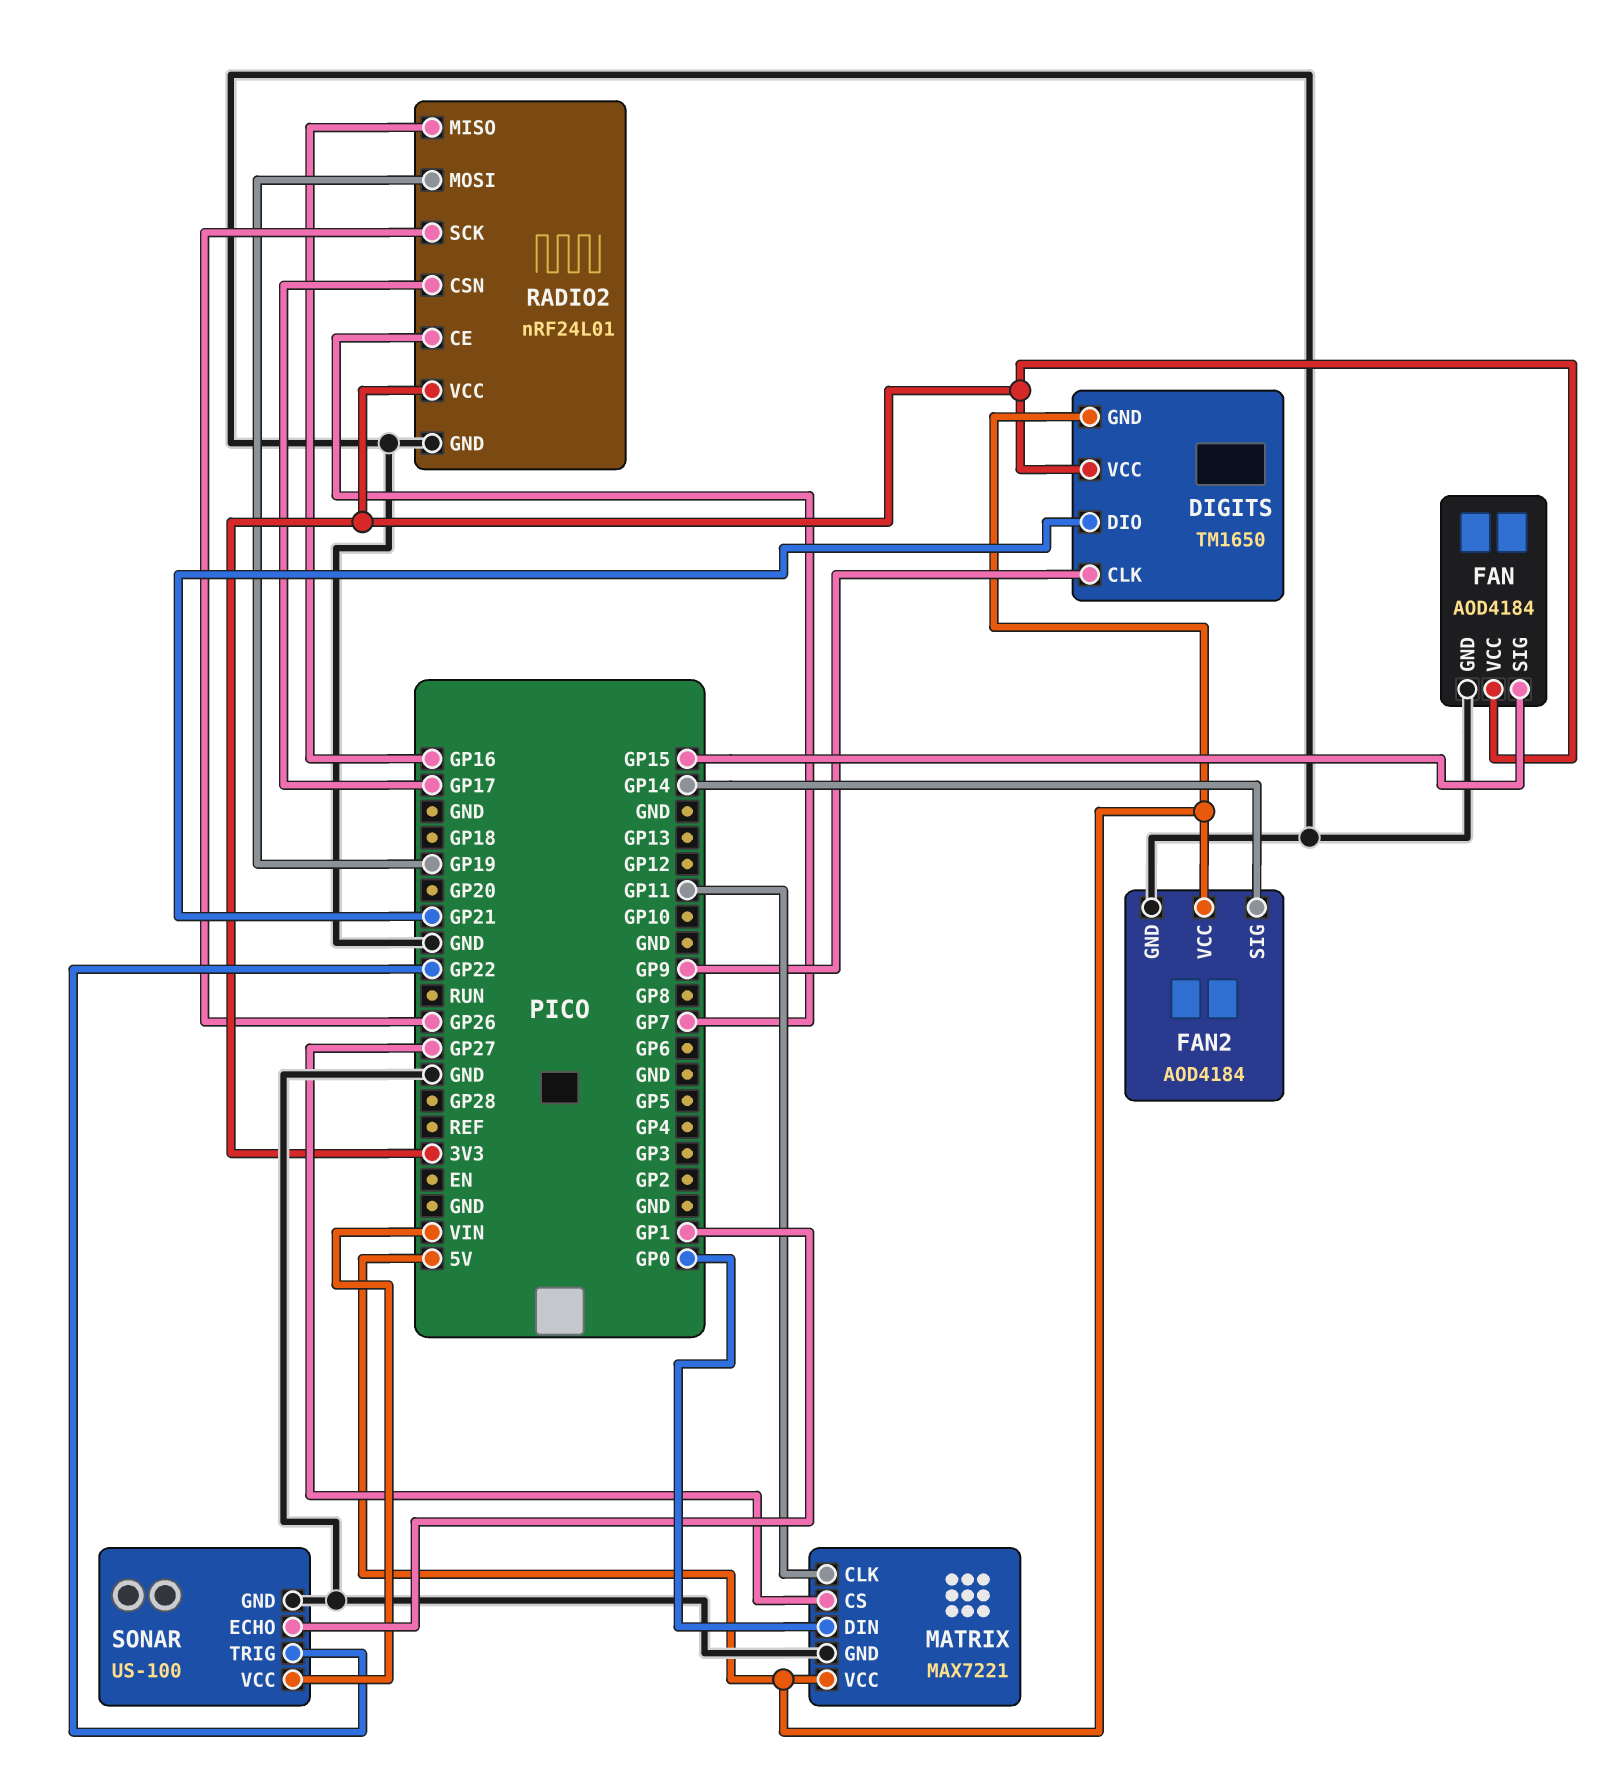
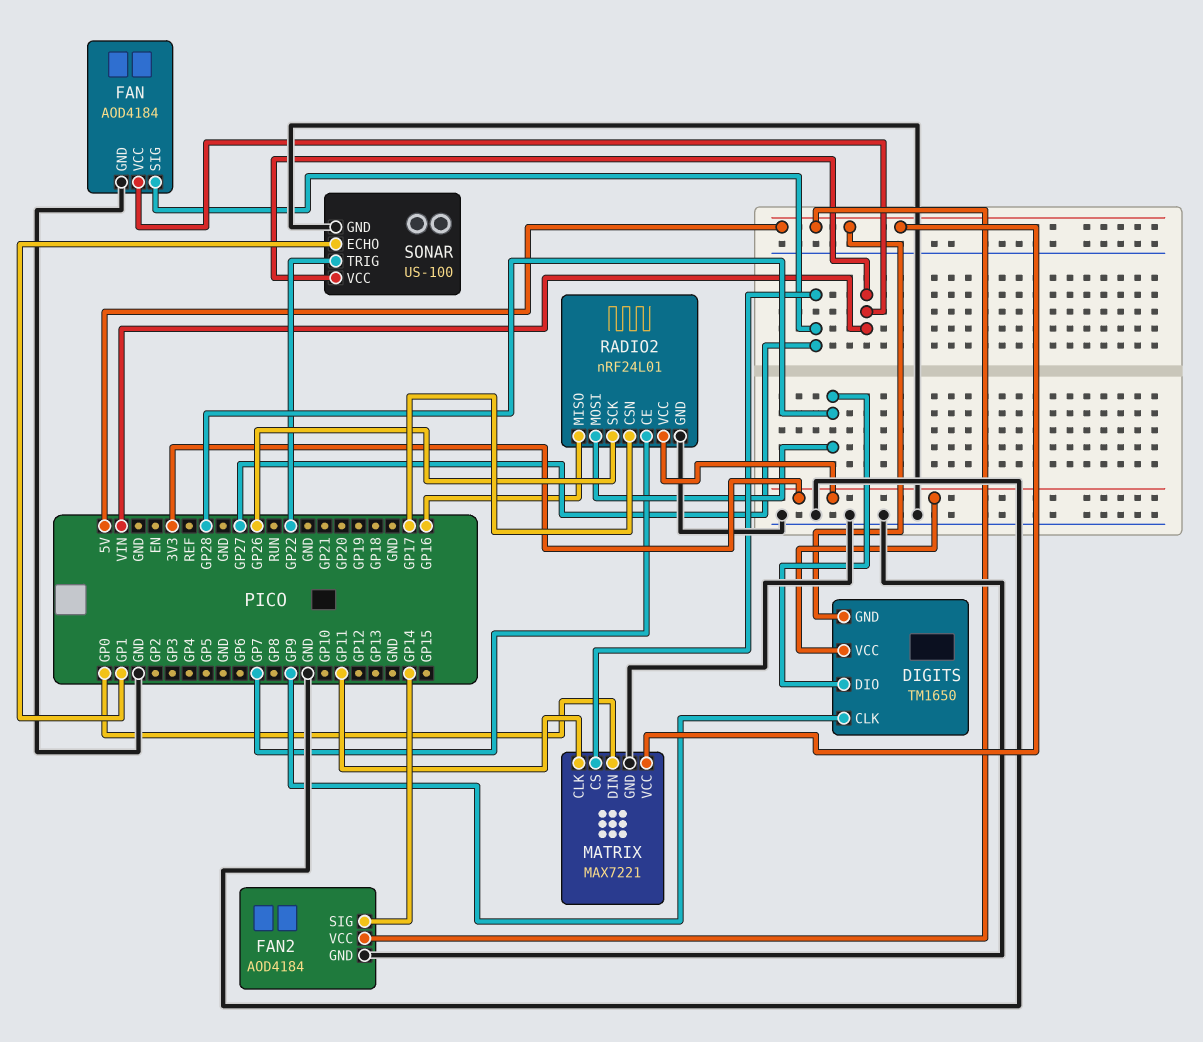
DIGITS pin DIO: GP21 -> GP28
FAN pin SIG: GP15 -> GP27
FAN pin VCC: 3V3 -> VIN
RADIO2 pin MOSI: GP19 -> GP28

